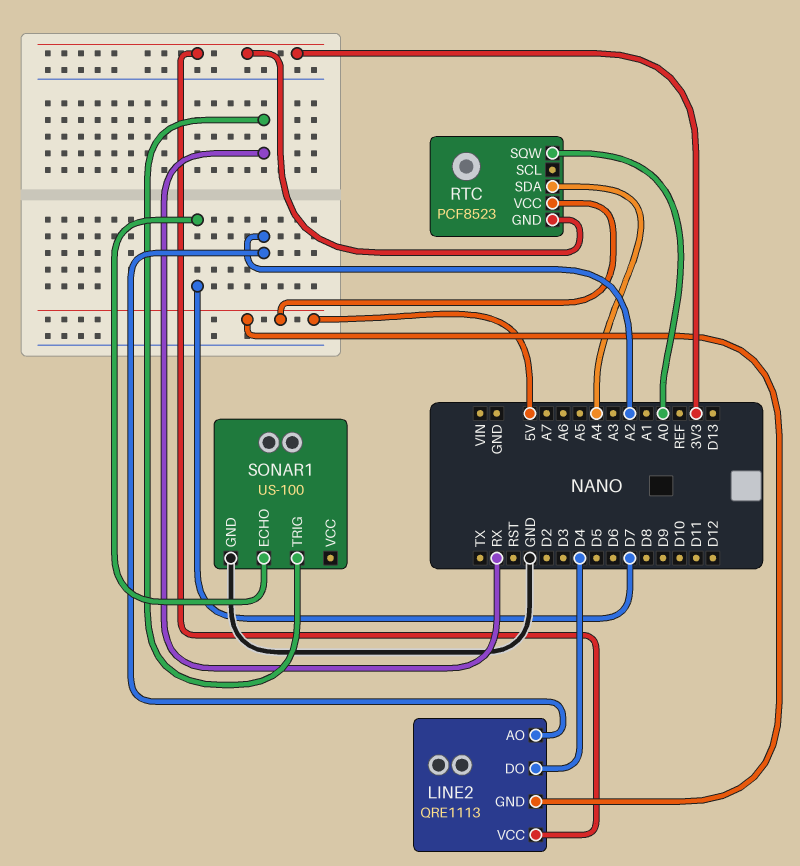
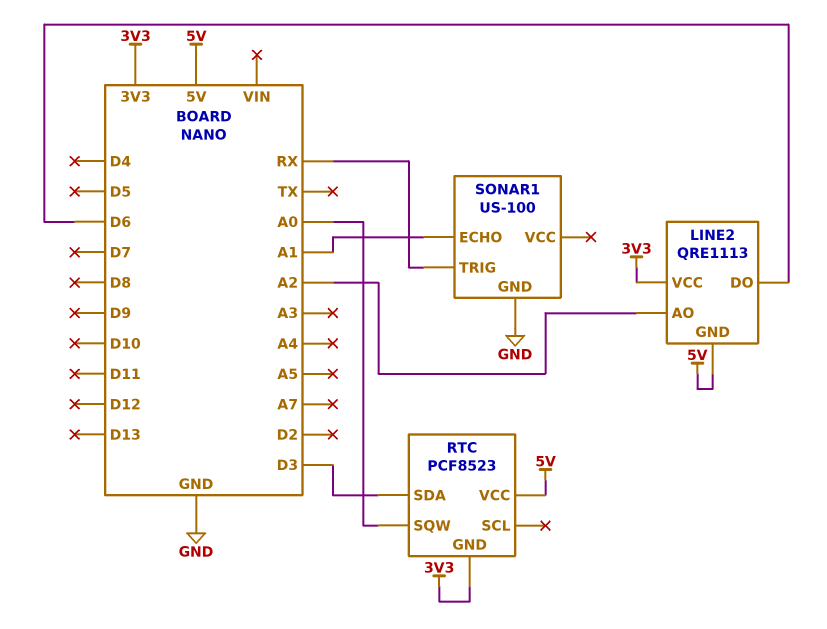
LINE2 pin DO: D4 -> D6
RTC pin SDA: A4 -> D3
SONAR1 pin ECHO: D7 -> A1

